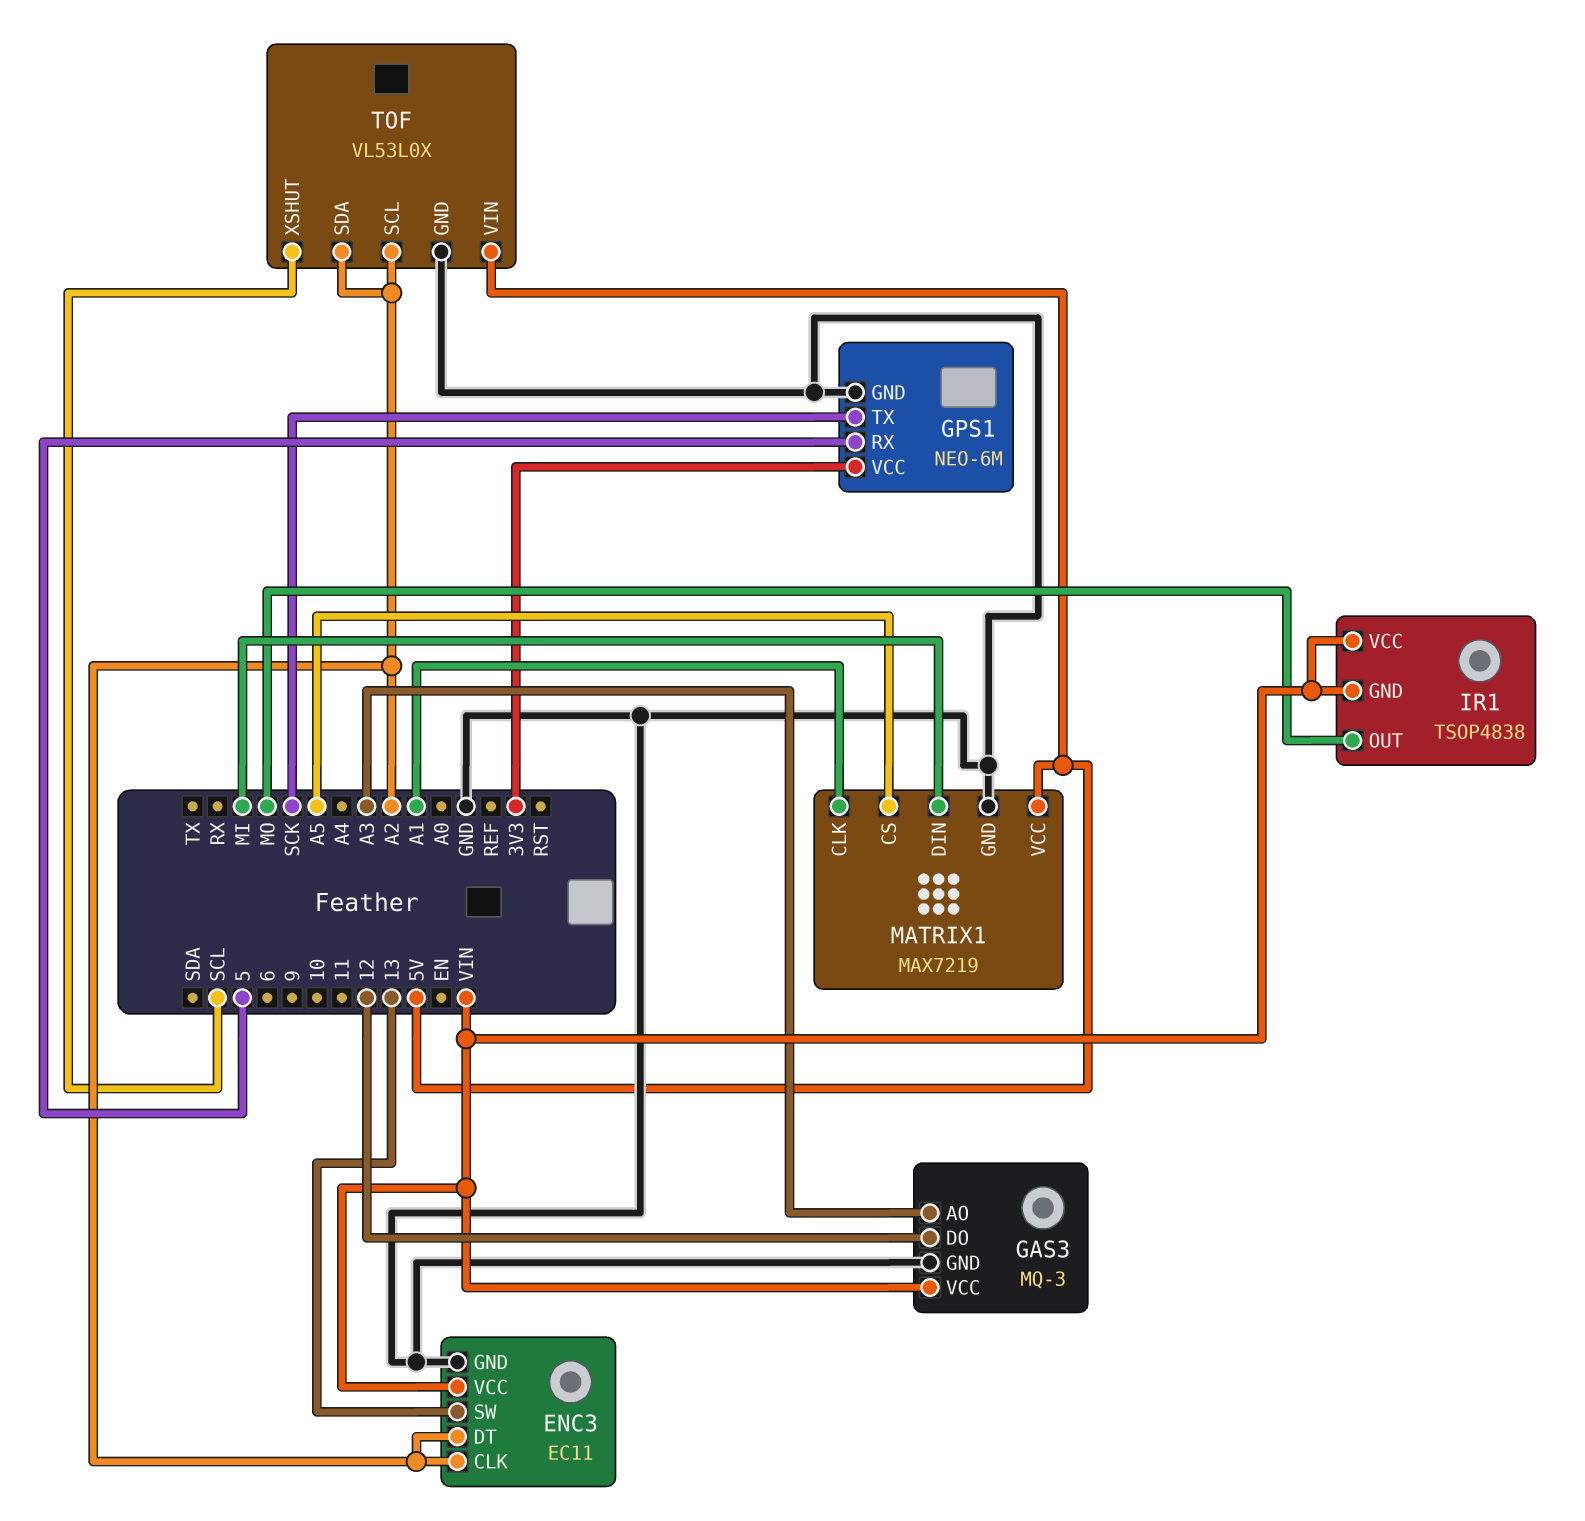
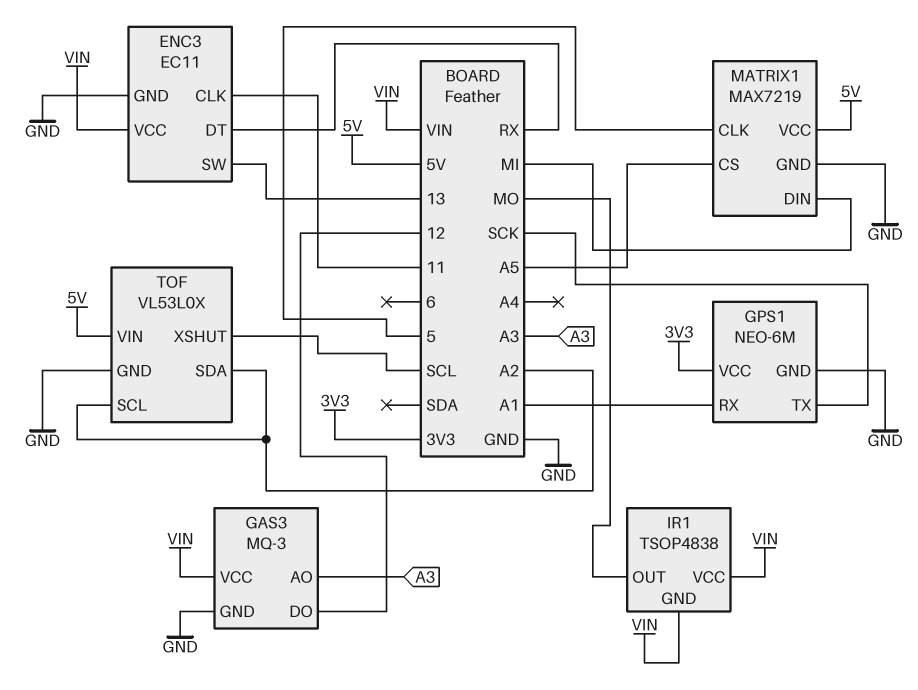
ENC3 pin CLK: A2 -> 11
ENC3 pin DT: A2 -> RX
GPS1 pin RX: 5 -> A1
MATRIX1 pin CLK: A1 -> 5

